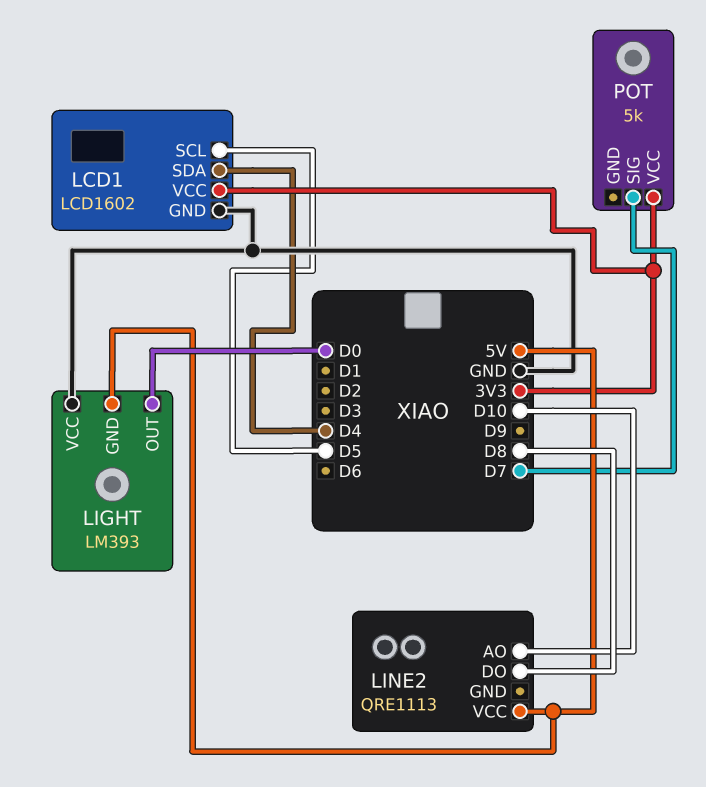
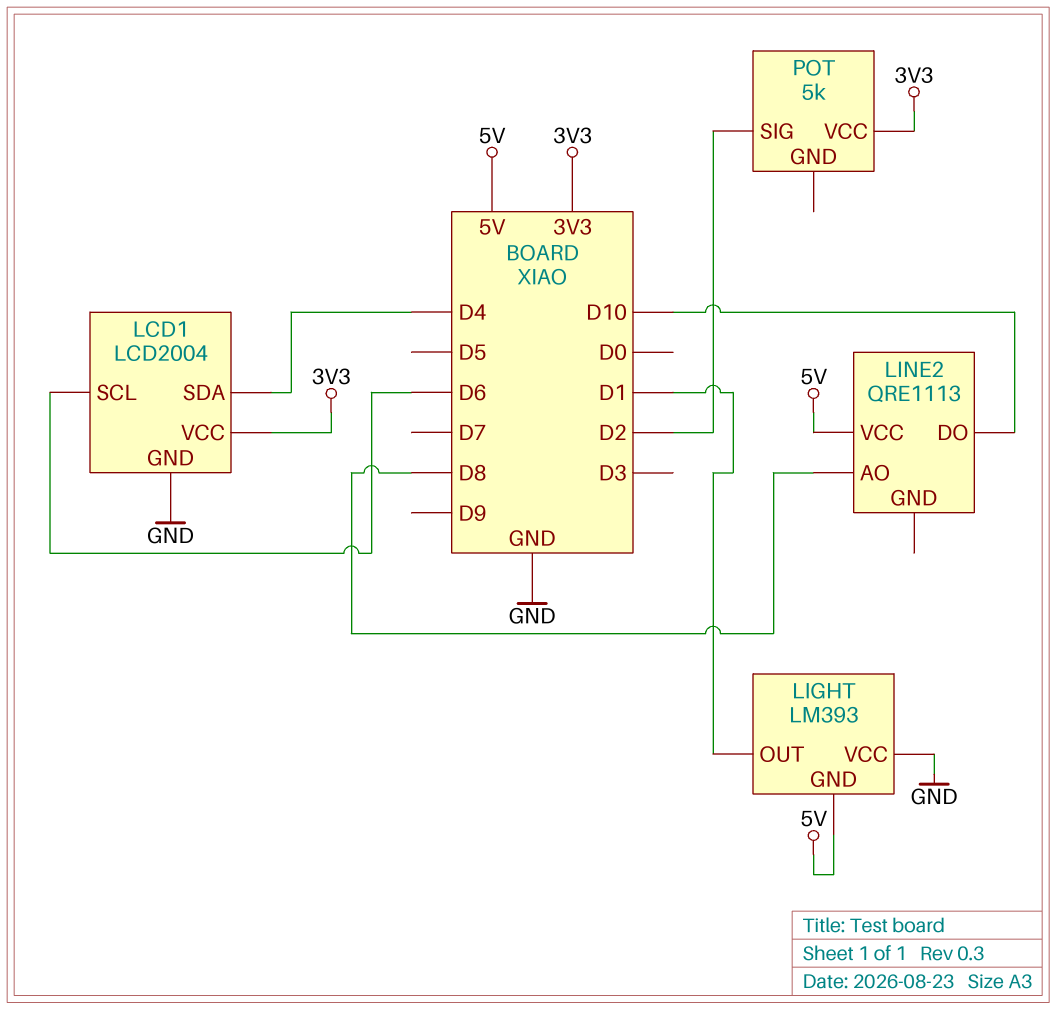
LCD1: LCD1602 -> LCD2004
LCD1 pin SCL: D5 -> D6
LIGHT pin OUT: D0 -> D1
LINE2 pin AO: D10 -> D8
LINE2 pin DO: D8 -> D10
POT pin SIG: D7 -> D2

